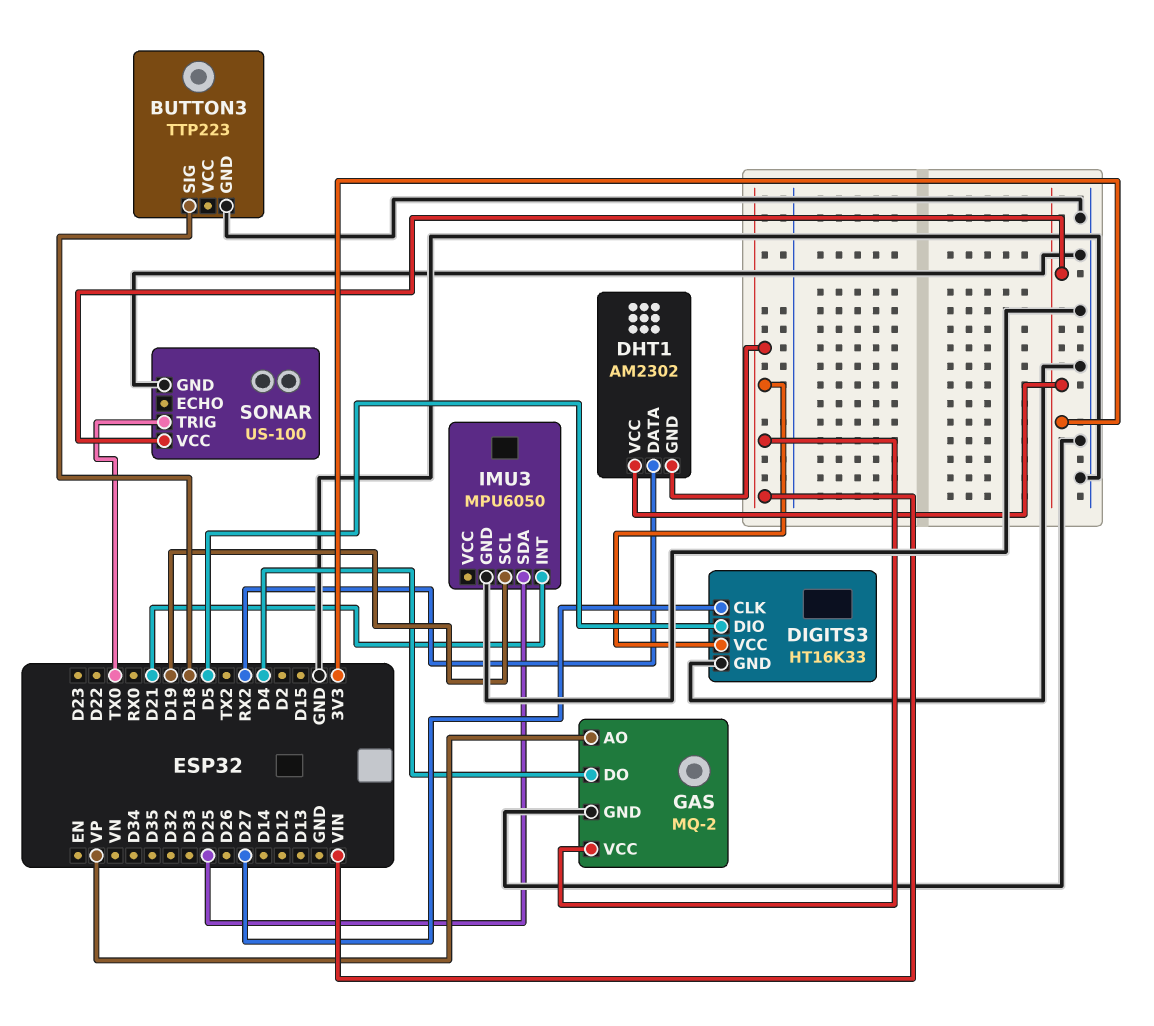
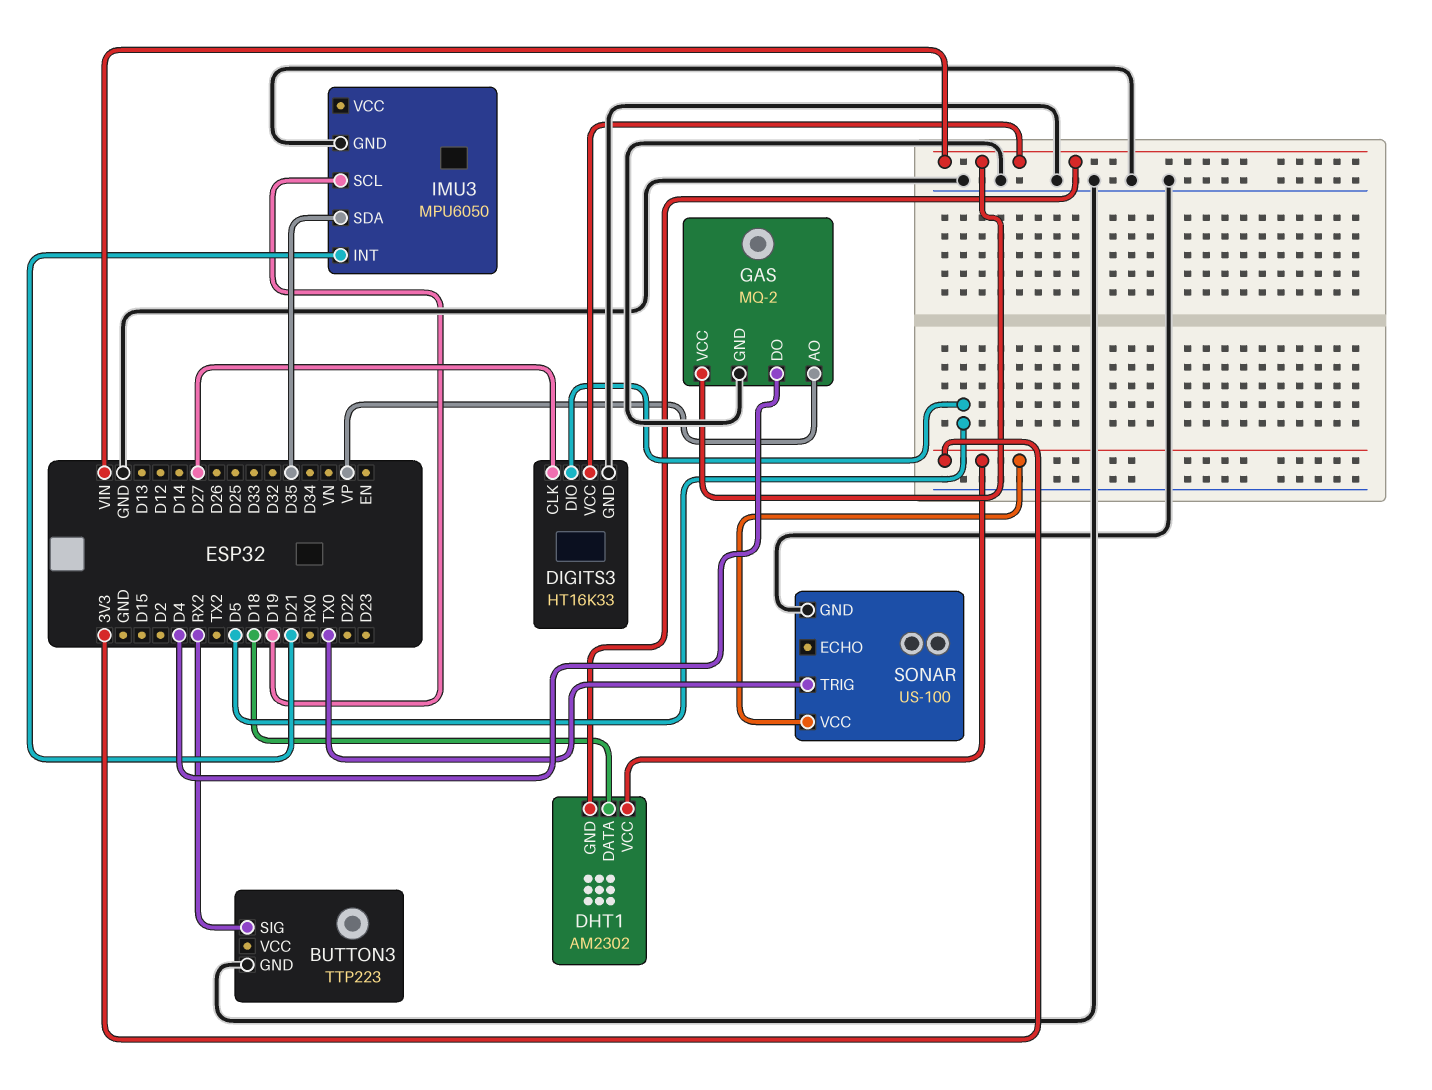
BUTTON3 pin SIG: D18 -> RX2
DHT1 pin DATA: RX2 -> D18
IMU3 pin SDA: D25 -> D35

